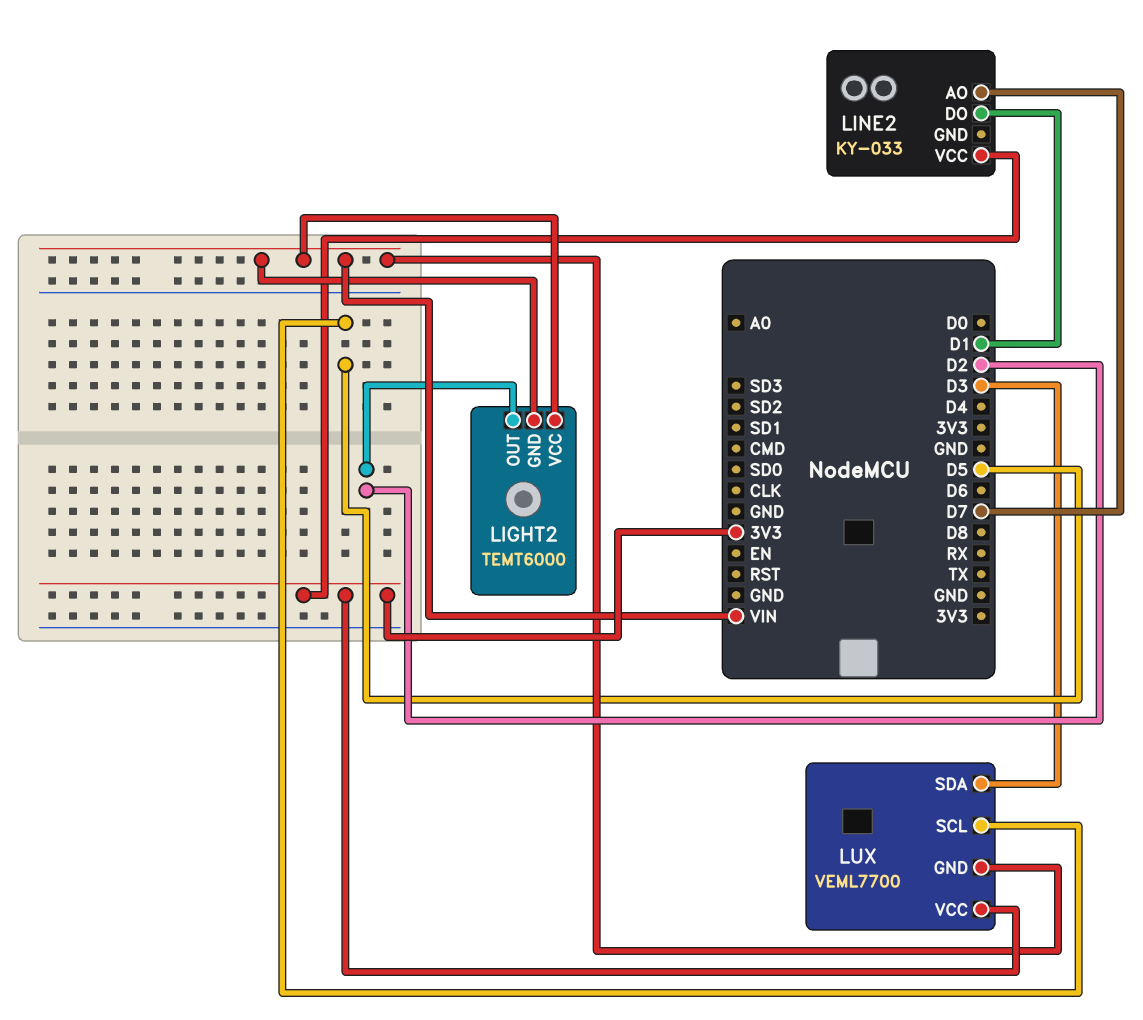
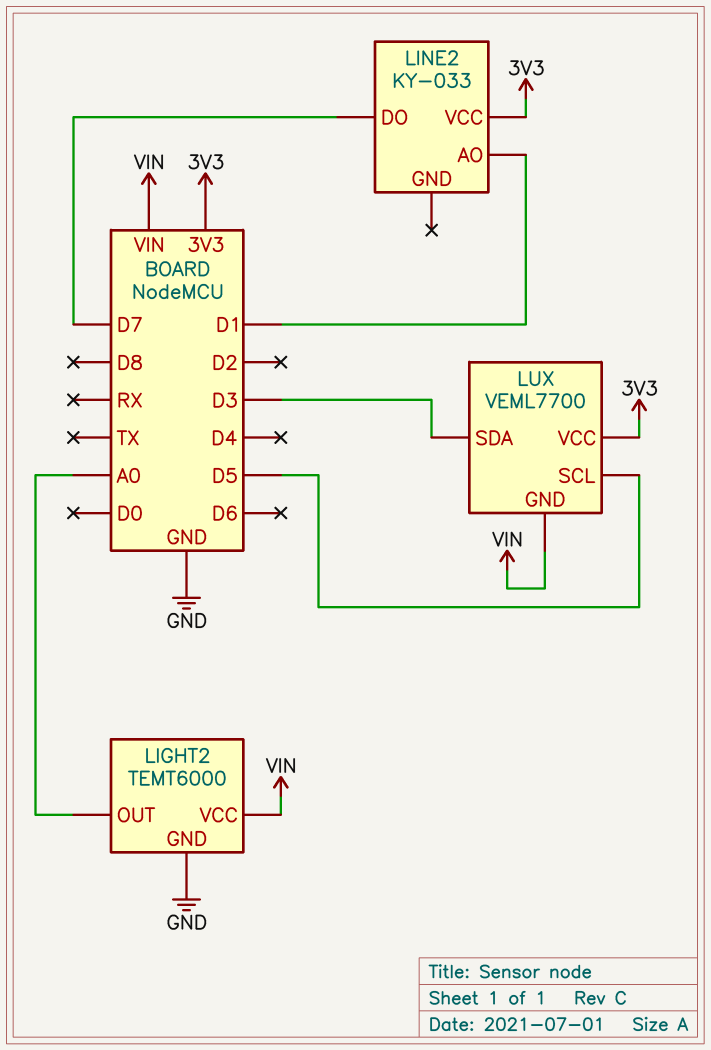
LIGHT2 pin GND: VIN -> GND
LIGHT2 pin OUT: D2 -> A0
LINE2 pin AO: D7 -> D1
LINE2 pin DO: D1 -> D7

